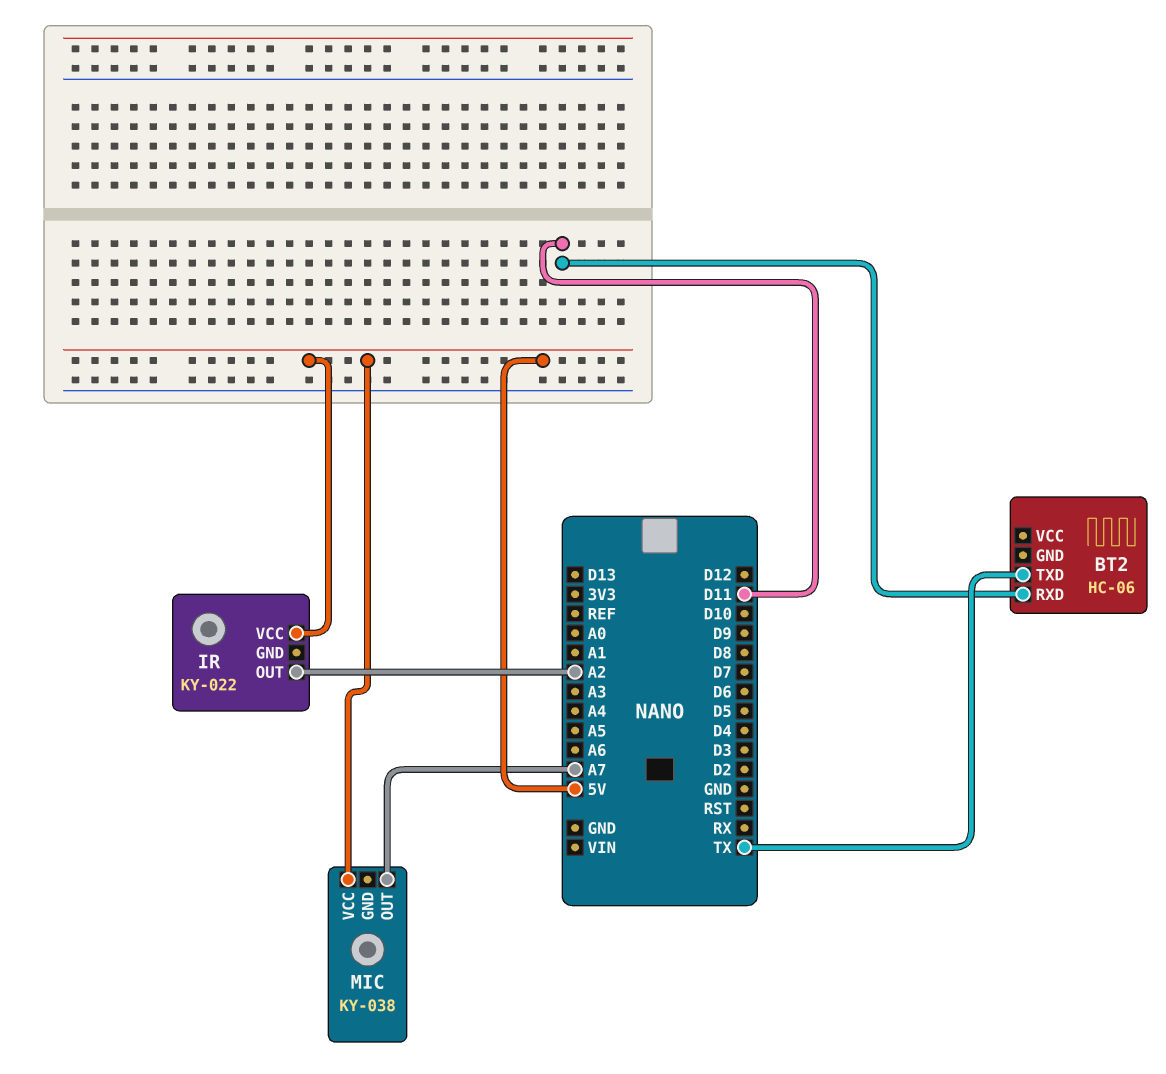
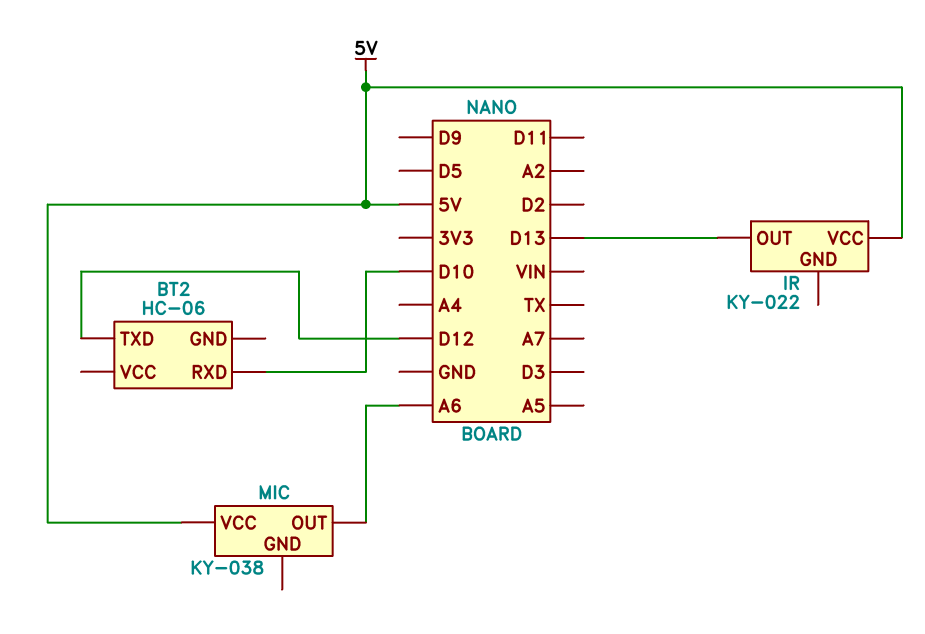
BT2 pin RXD: D11 -> D10
BT2 pin TXD: TX -> D12
IR pin OUT: A2 -> D13
MIC pin OUT: A7 -> A6

